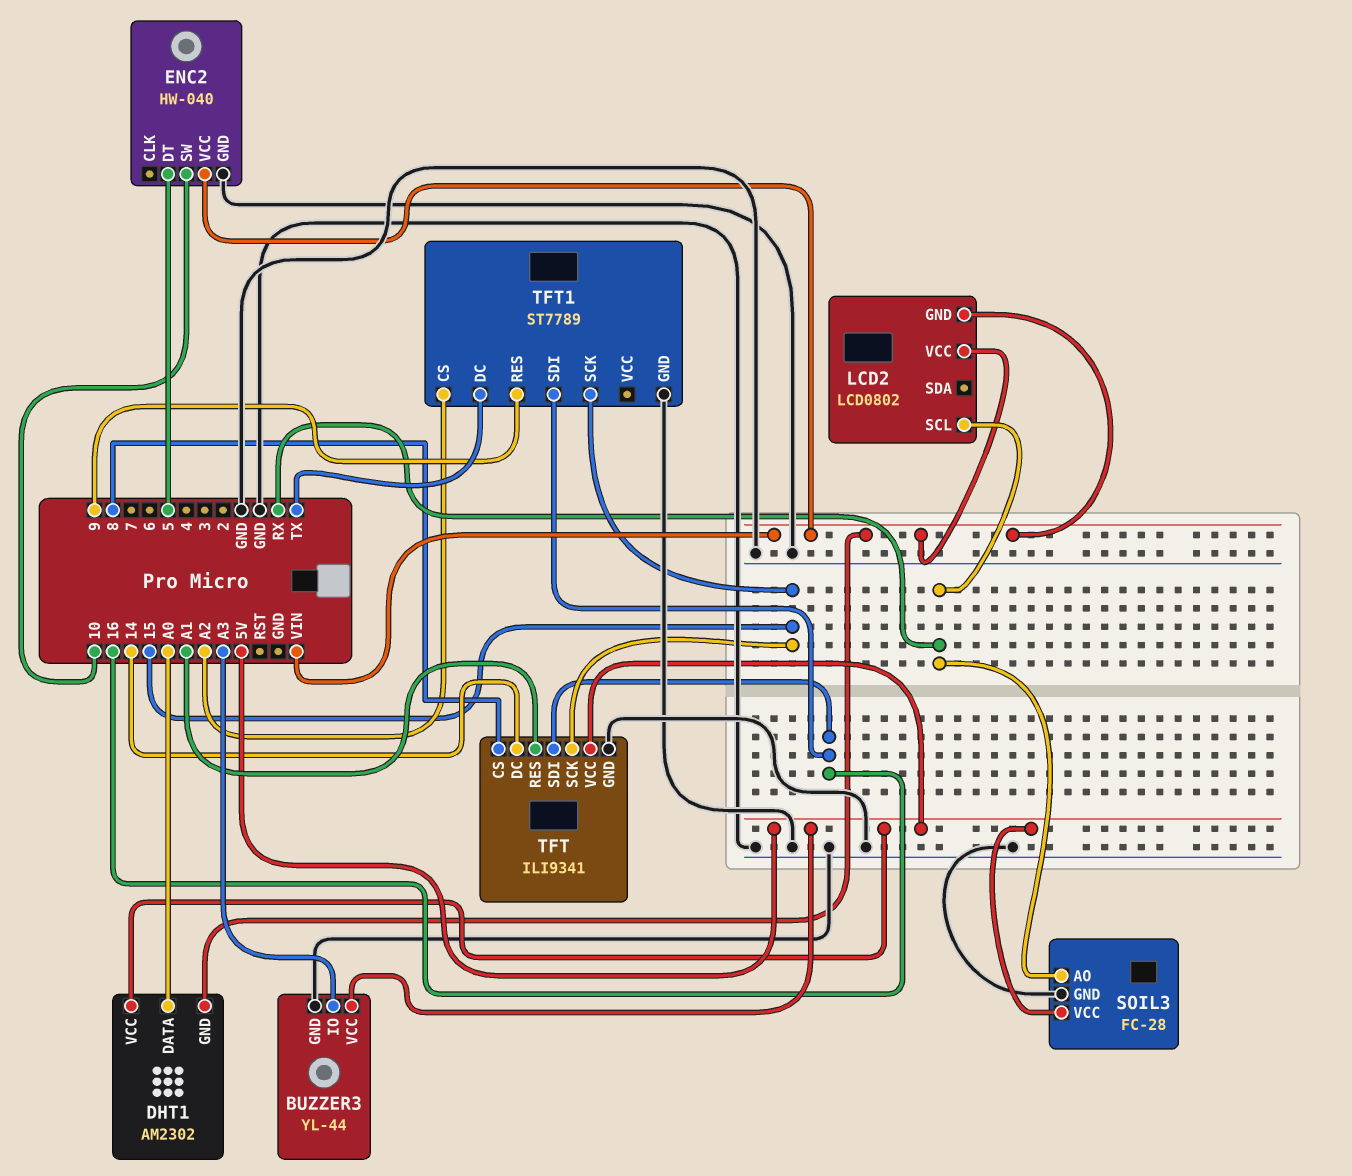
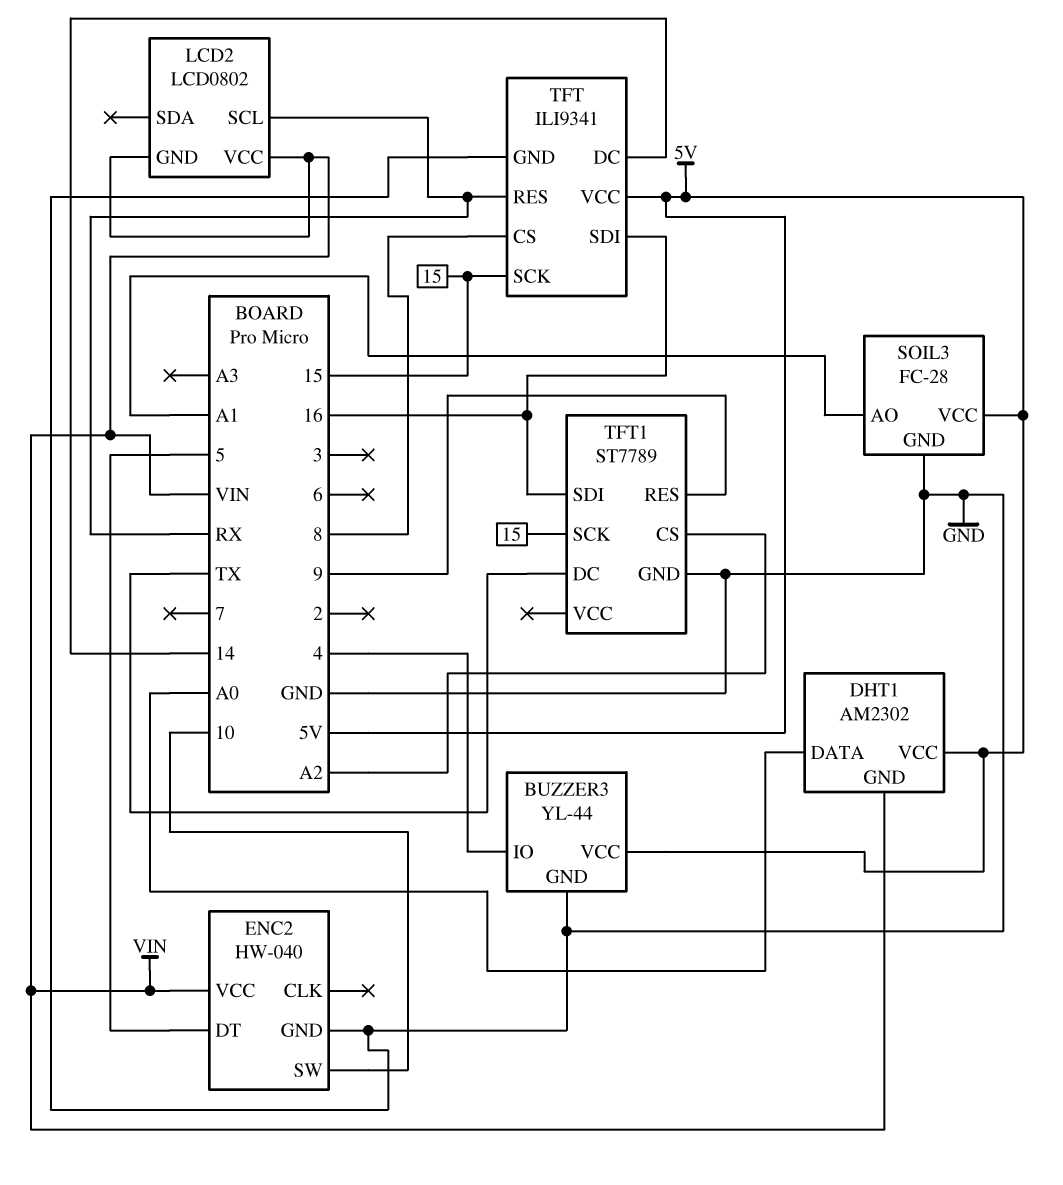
BUZZER3 pin IO: A3 -> 4
SOIL3 pin AO: RX -> A1
TFT pin RES: A1 -> RX

